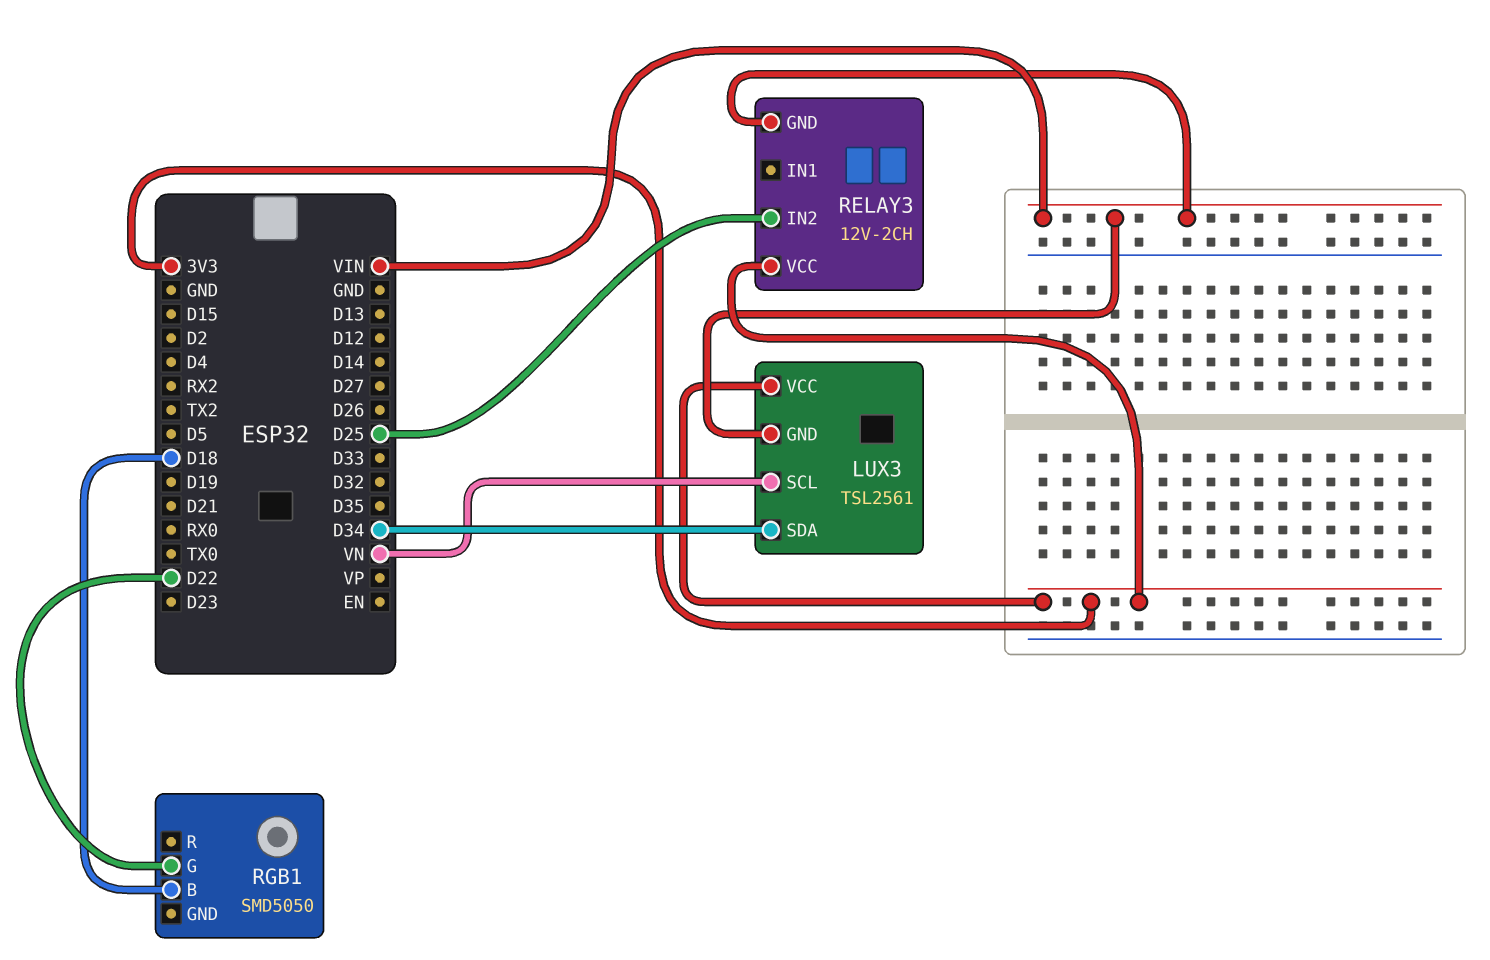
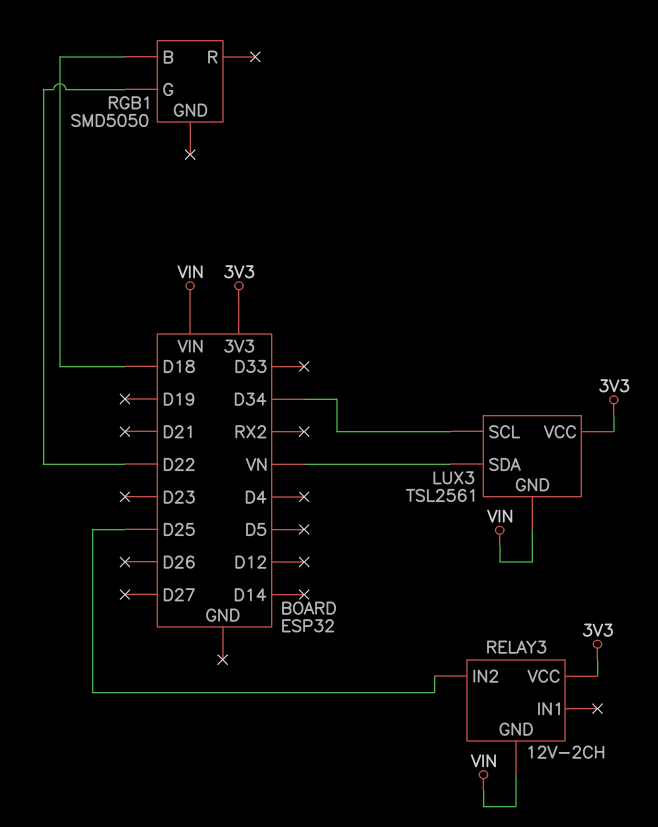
LUX3 pin SCL: VN -> D34
LUX3 pin SDA: D34 -> VN

